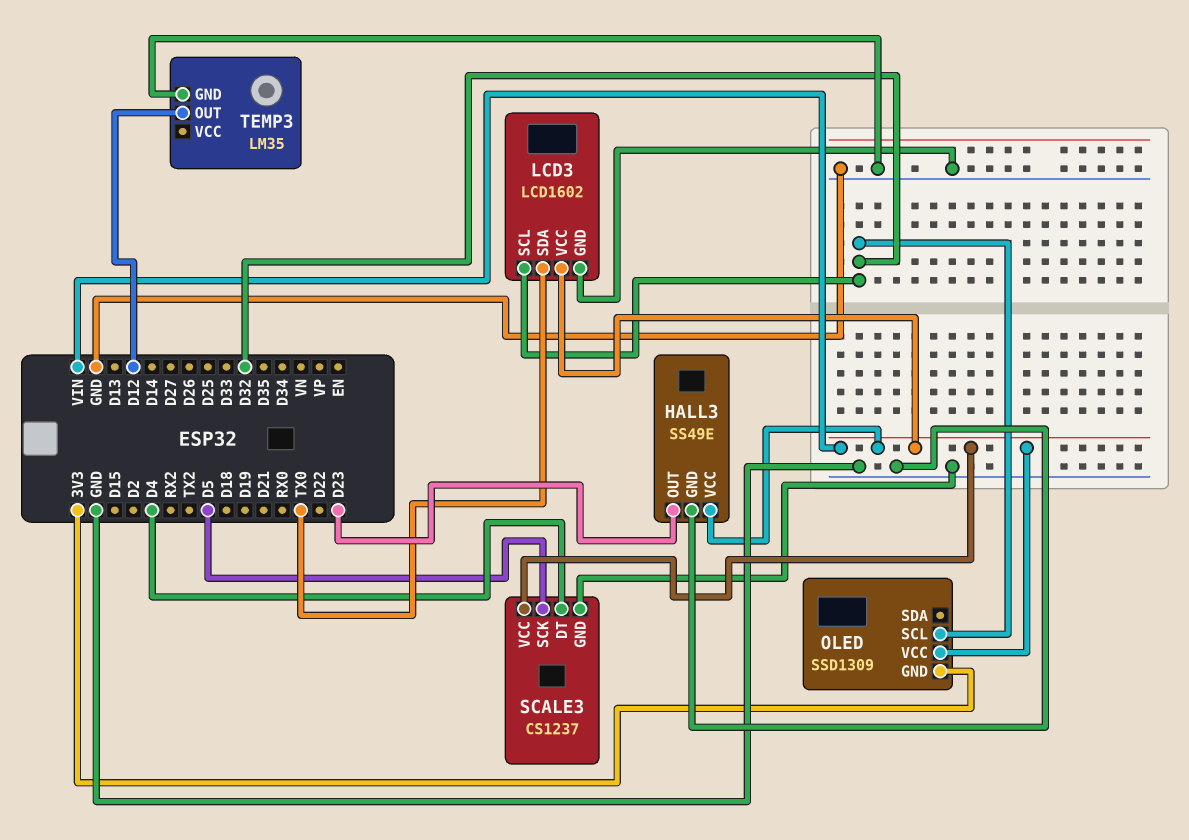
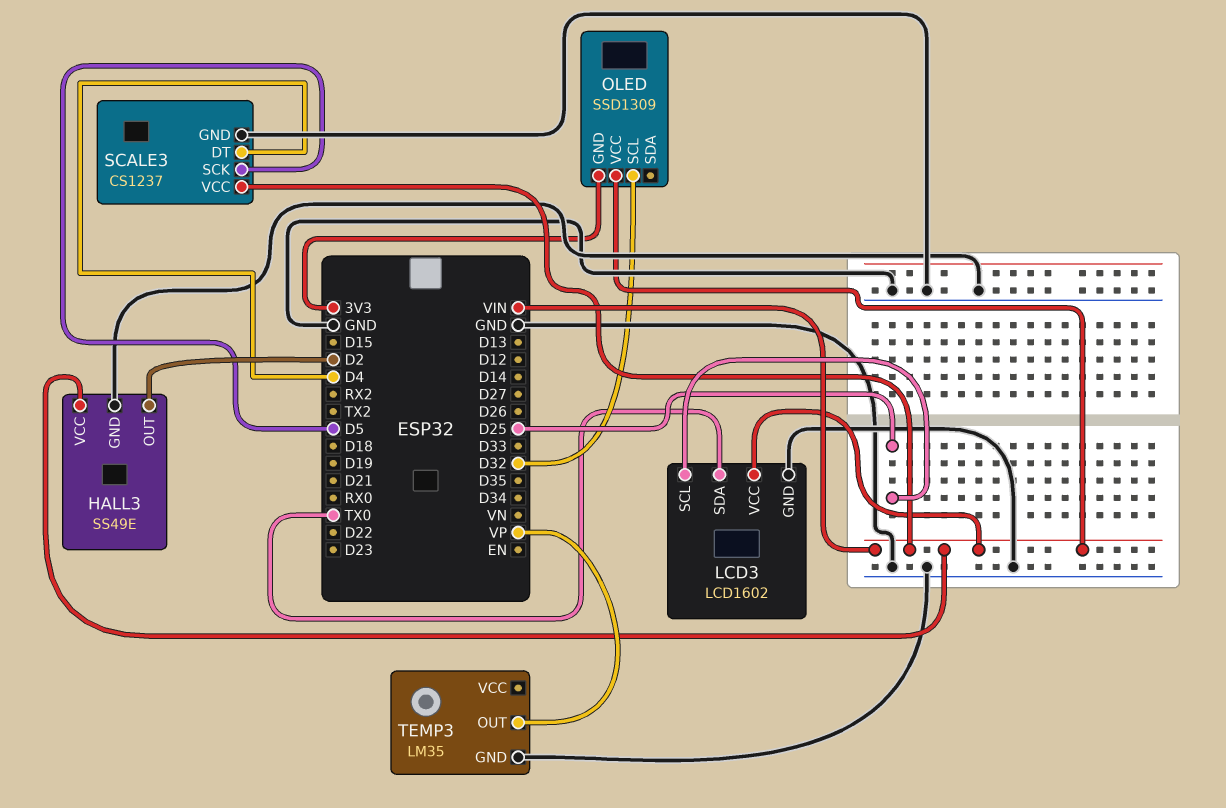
HALL3 pin OUT: D23 -> D2
LCD3 pin SCL: D32 -> D25
TEMP3 pin OUT: D12 -> VP

